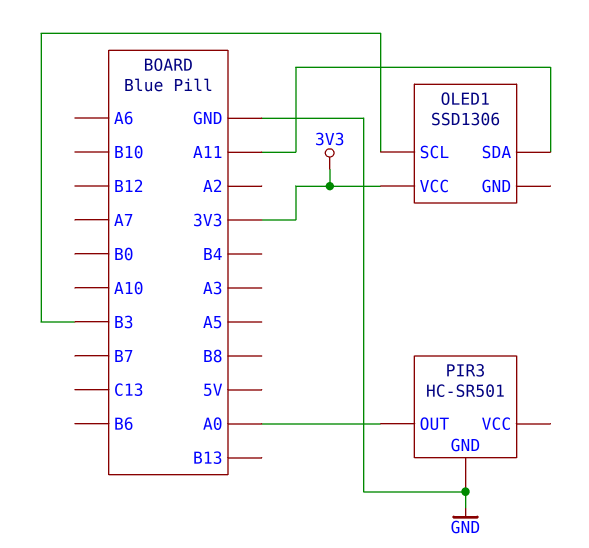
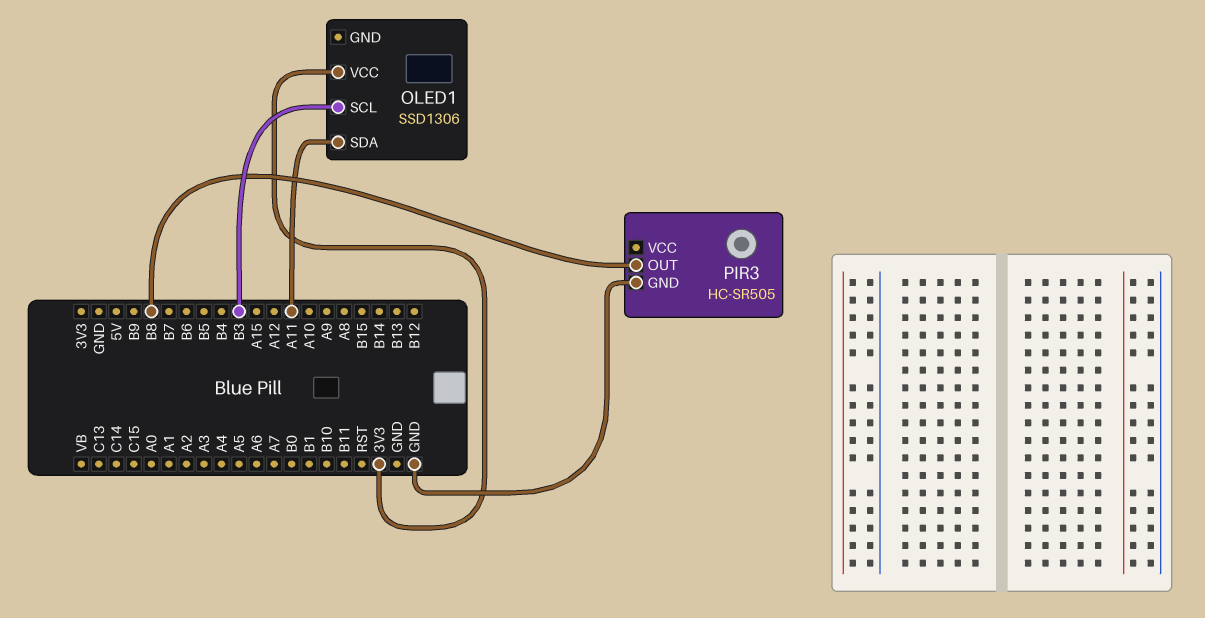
PIR3: HC-SR501 -> HC-SR505
PIR3 pin OUT: A0 -> B8

